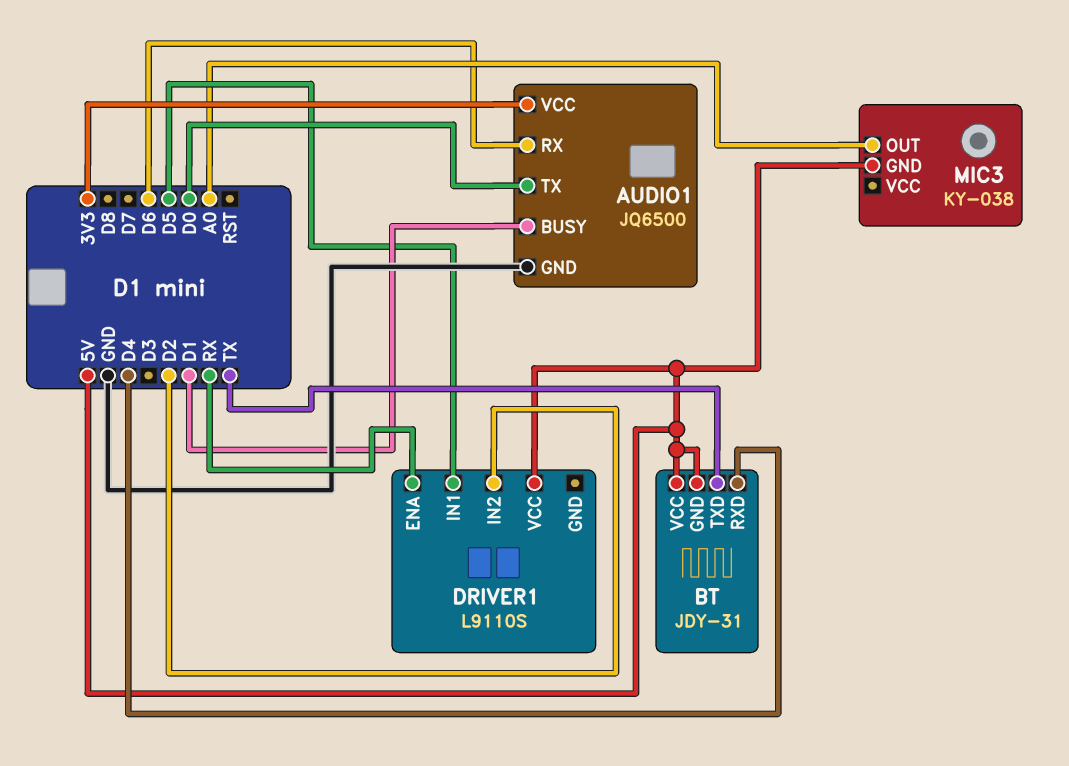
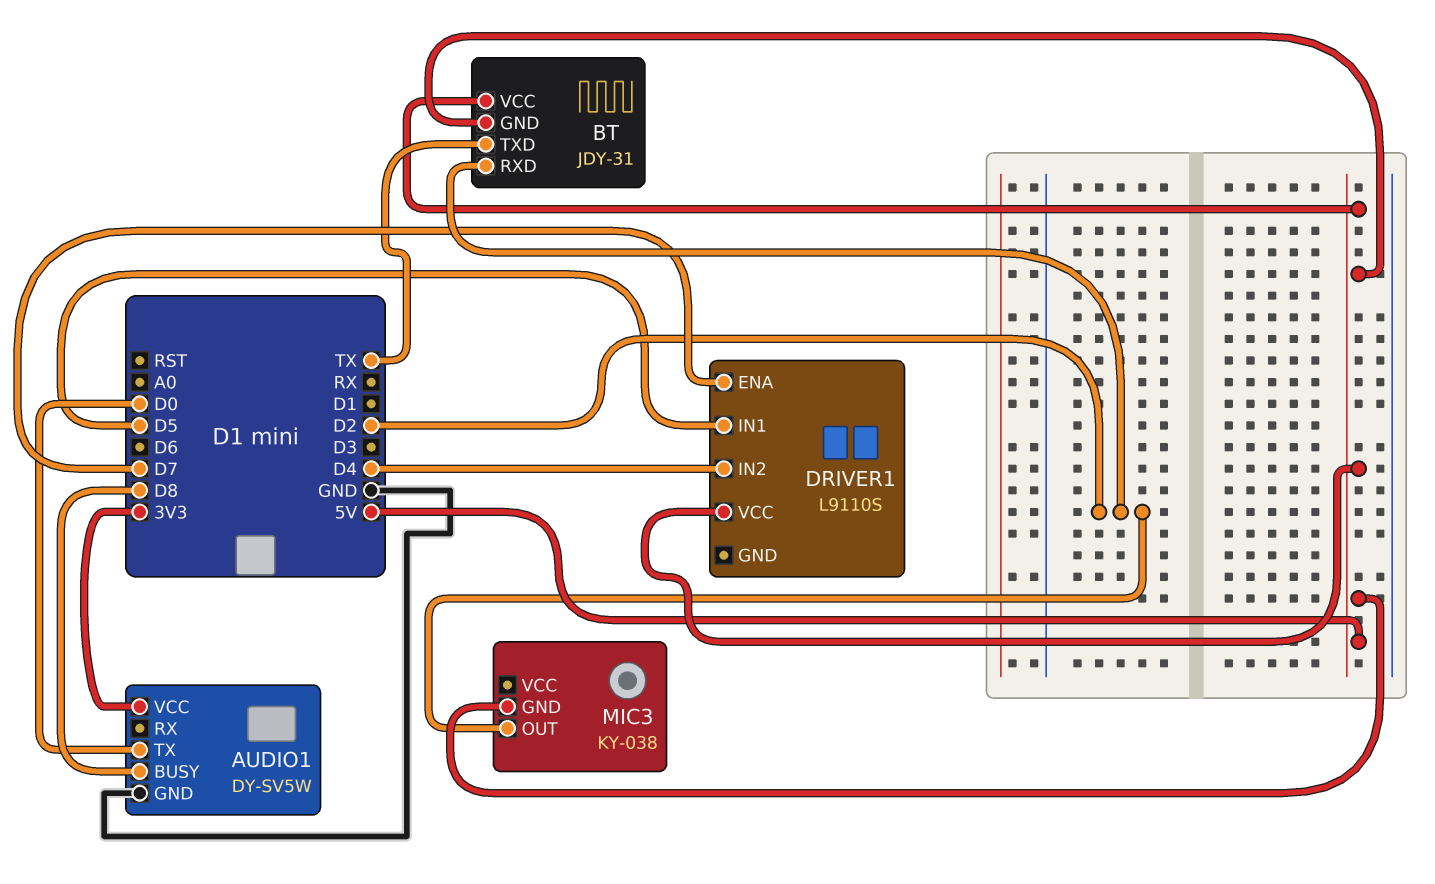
AUDIO1: JQ6500 -> DY-SV5W
AUDIO1 pin BUSY: D1 -> D8
AUDIO1 pin RX: D6 -> none
BT pin RXD: D4 -> D2
DRIVER1 pin ENA: RX -> D7
DRIVER1 pin IN2: D2 -> D4
MIC3 pin OUT: A0 -> D2

